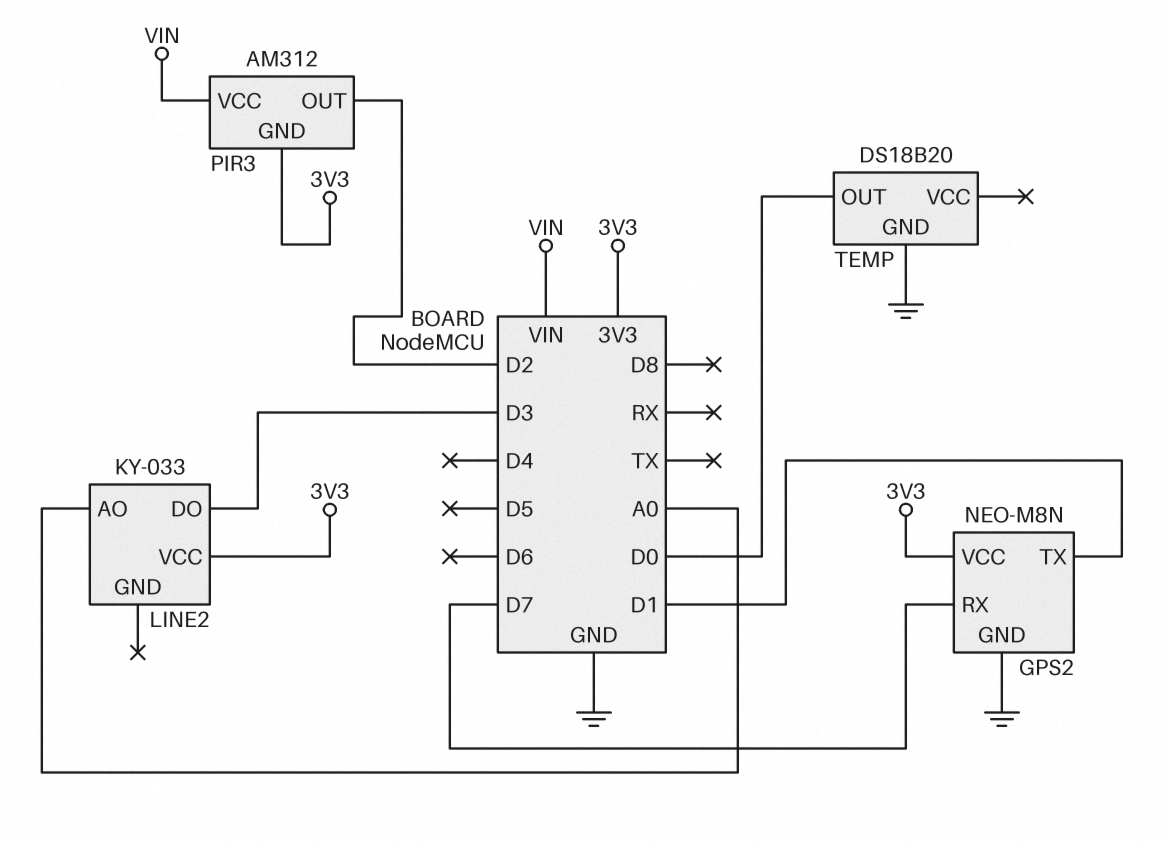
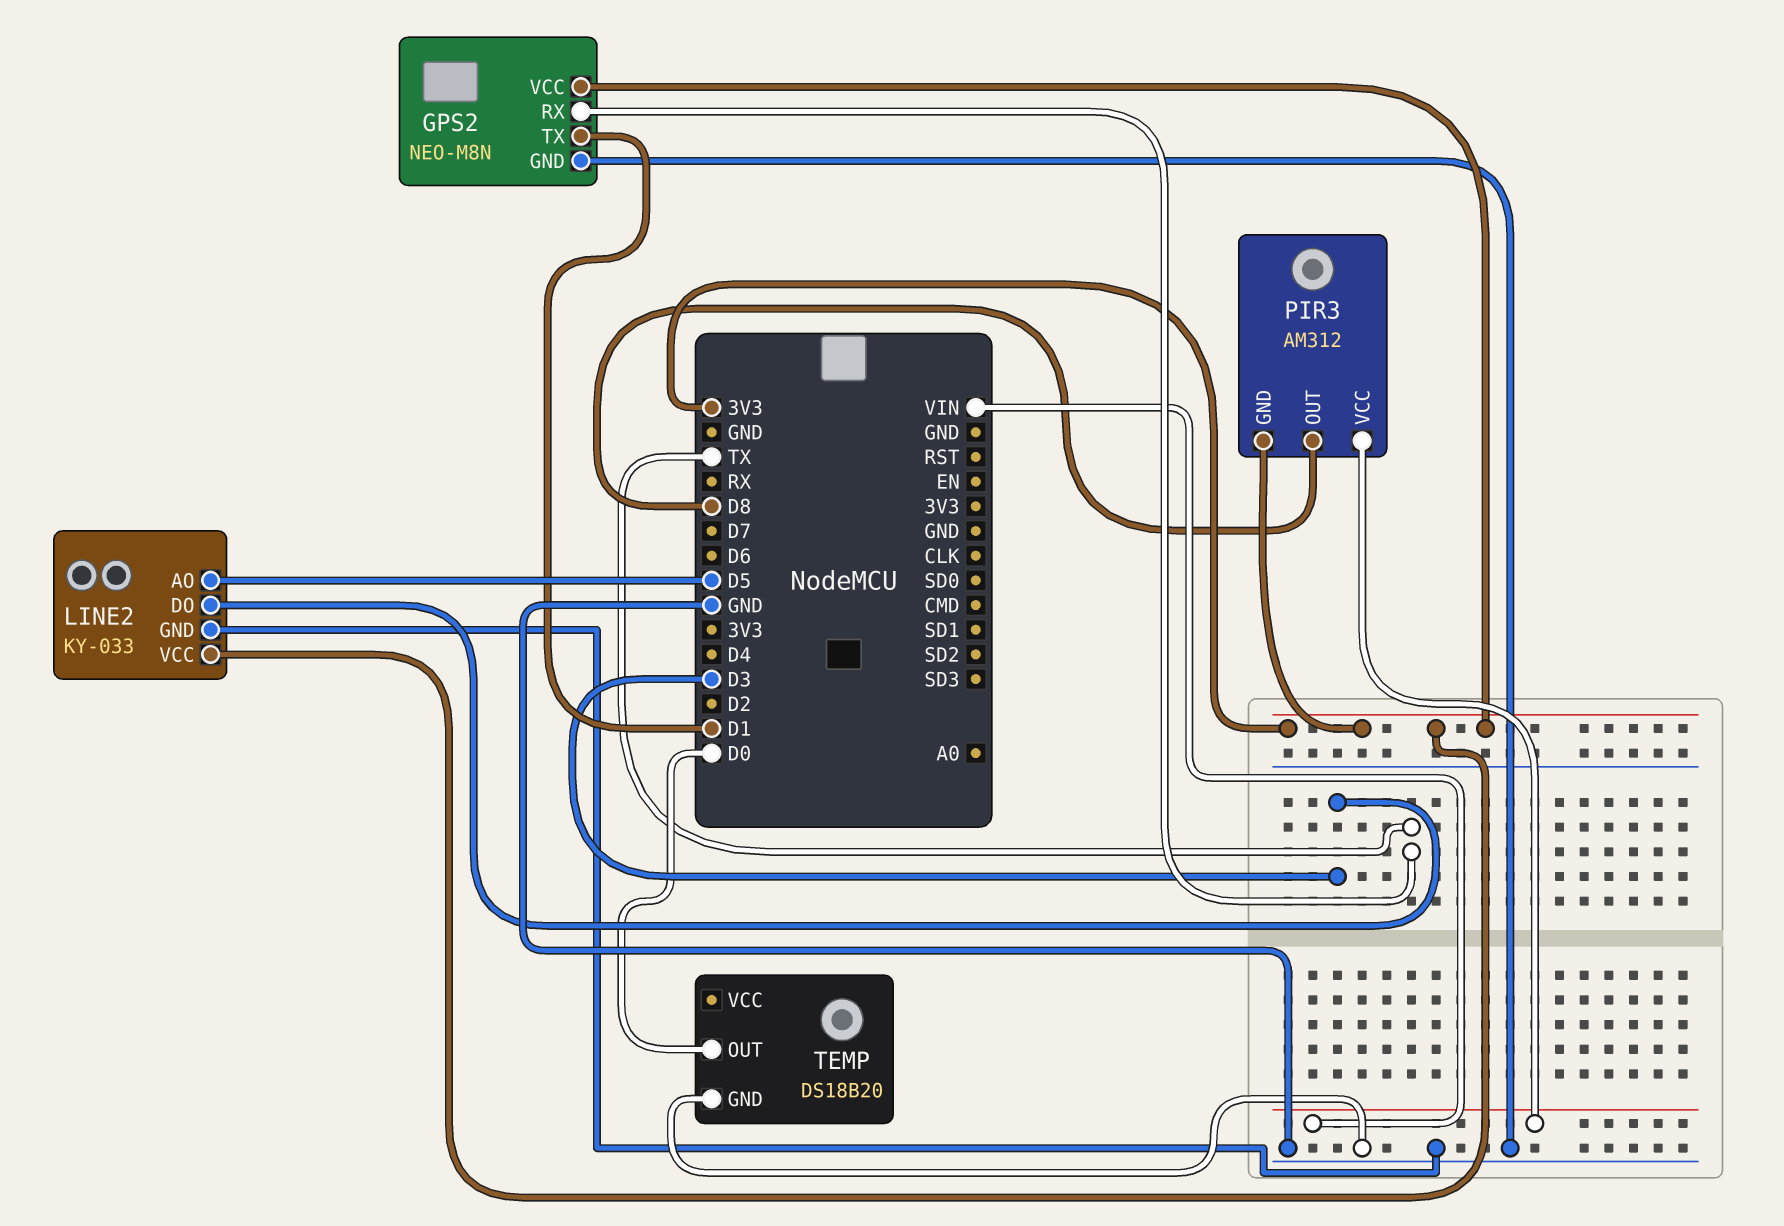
GPS2 pin RX: D7 -> TX
LINE2 pin AO: A0 -> D5
LINE2 pin GND: none -> GND
PIR3 pin OUT: D2 -> D8

